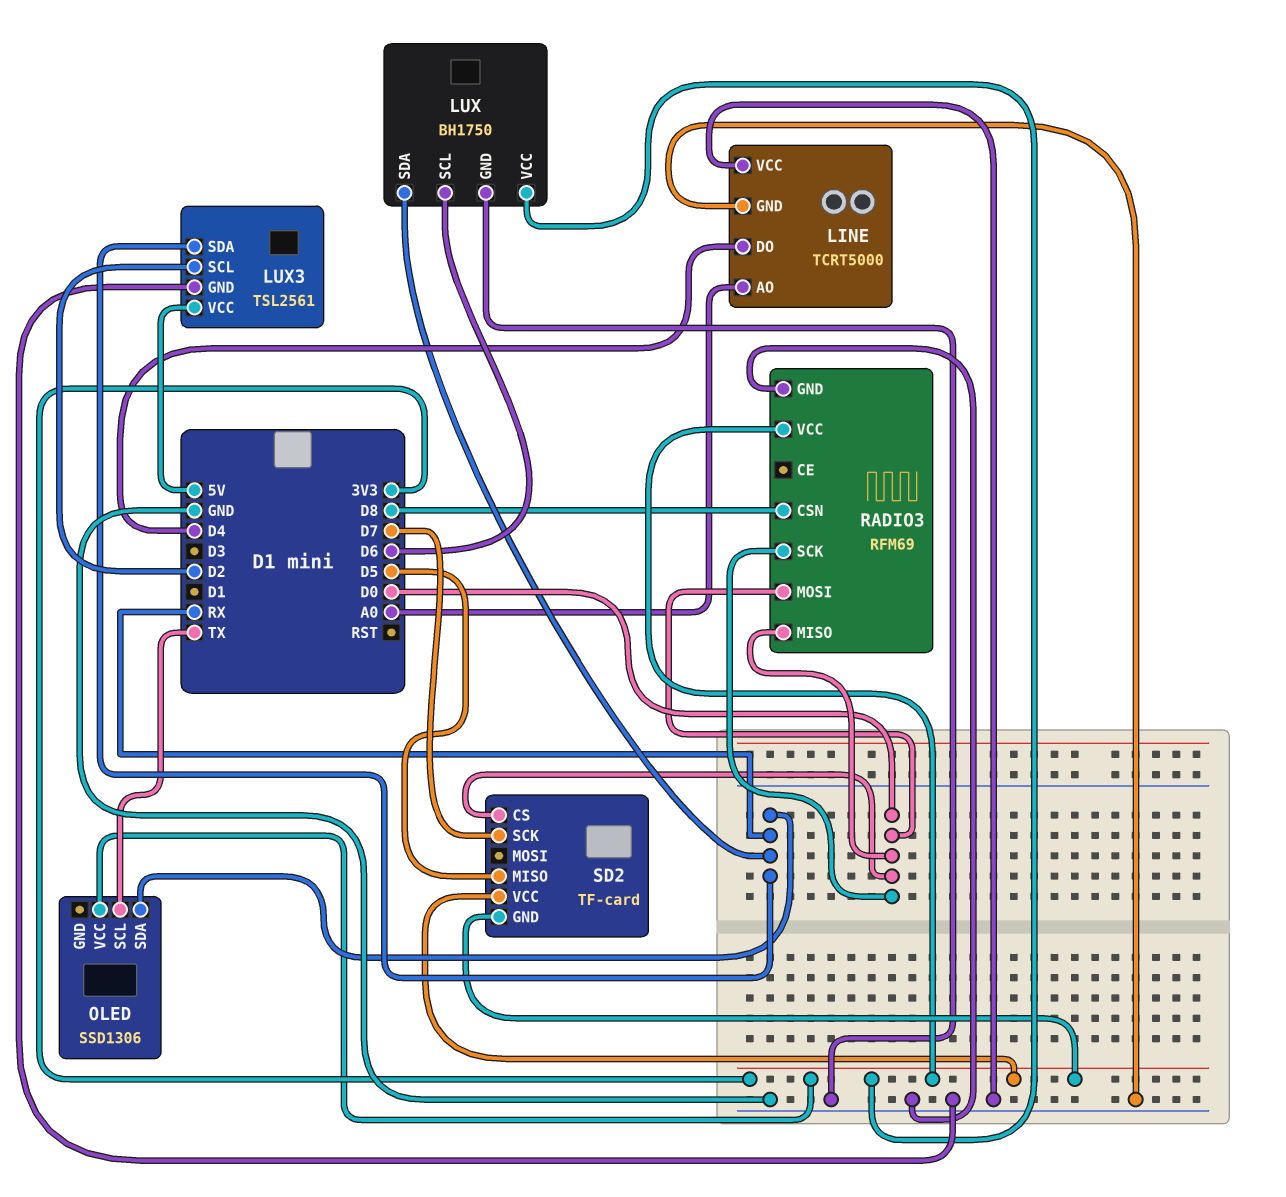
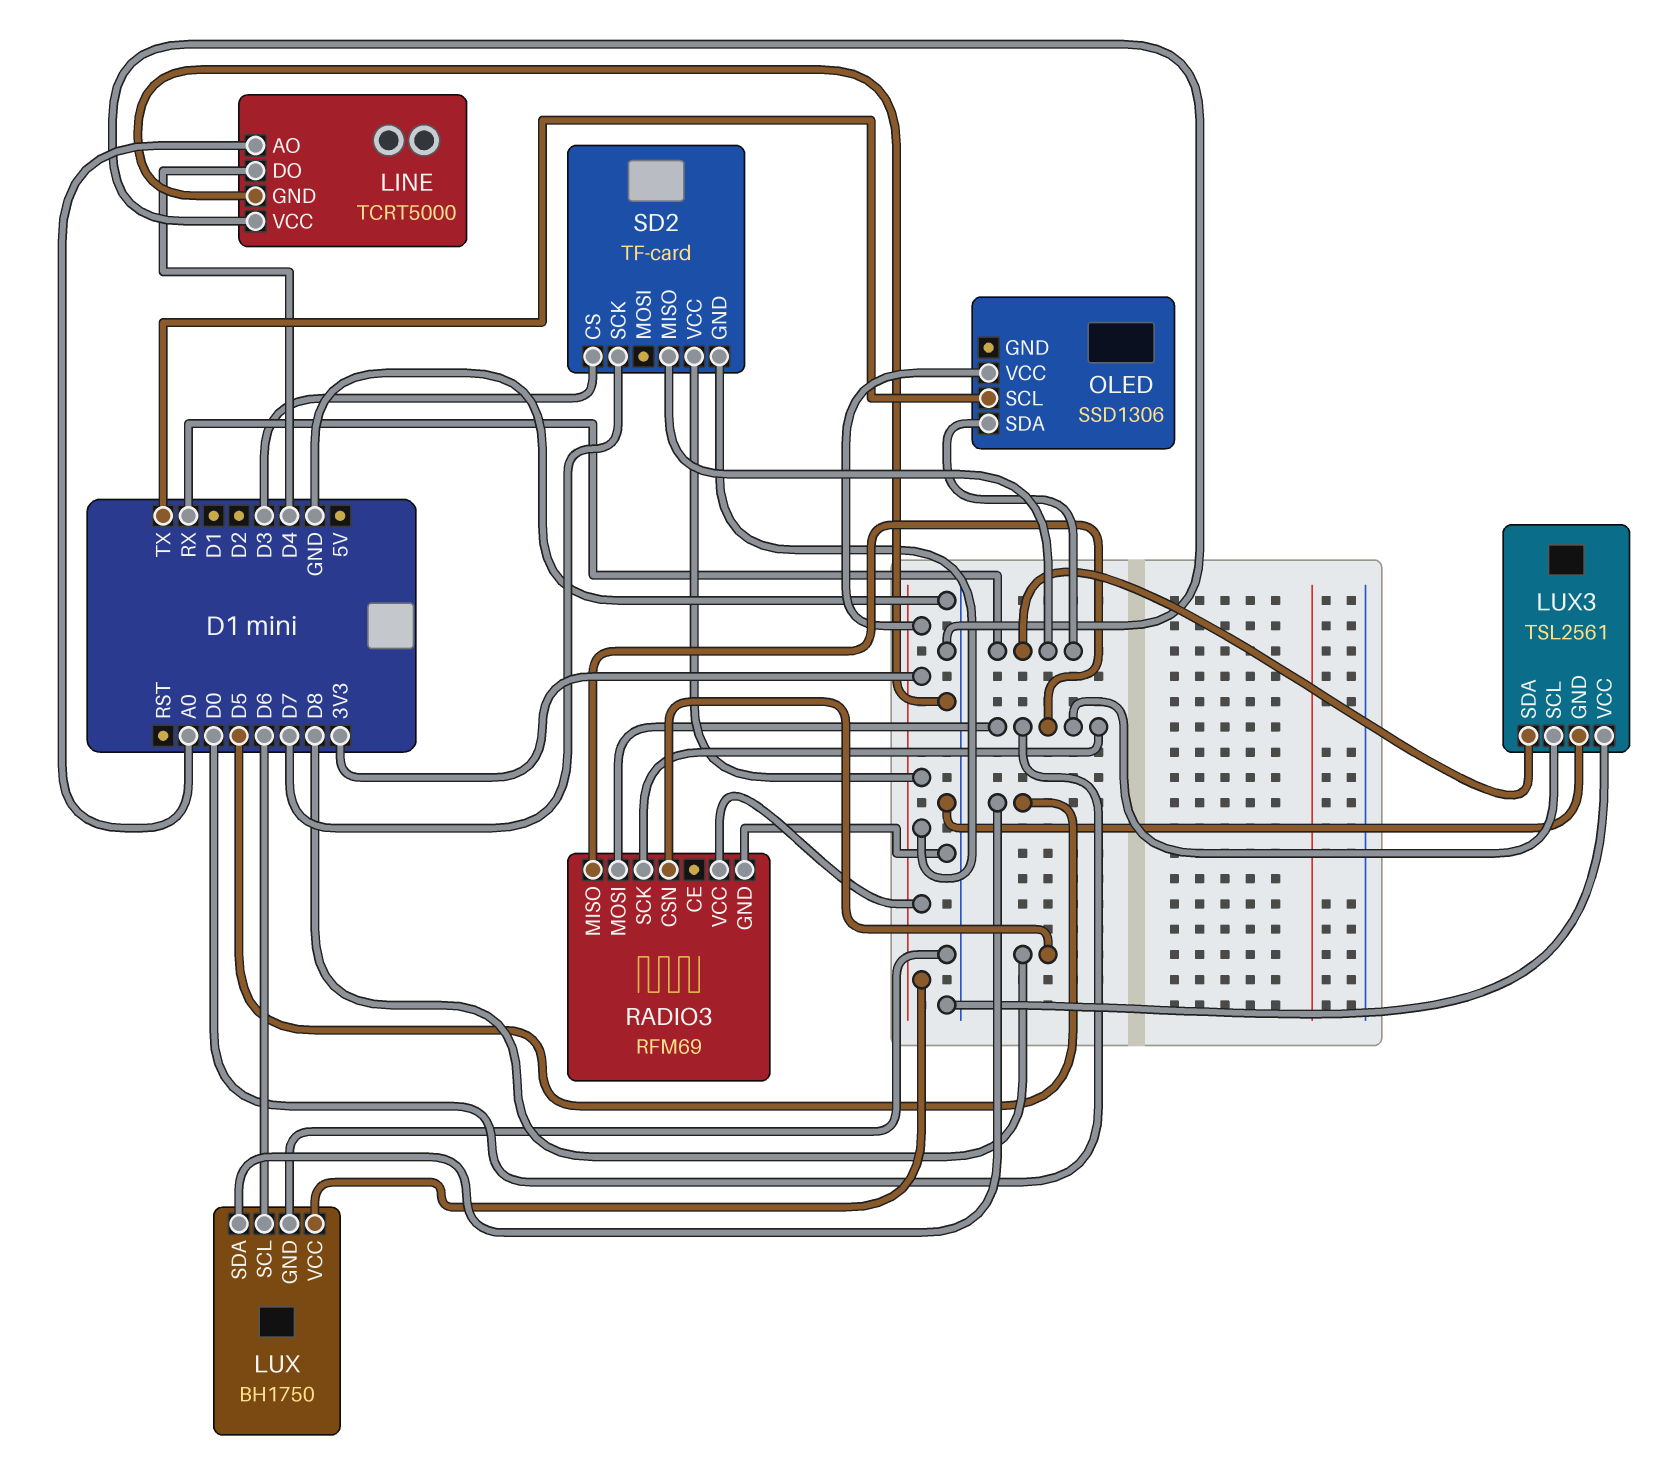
LUX pin SDA: RX -> D5
LUX3 pin SCL: D2 -> D0
LUX3 pin VCC: 5V -> GND
SD2 pin CS: D0 -> D3
SD2 pin MISO: D5 -> RX

